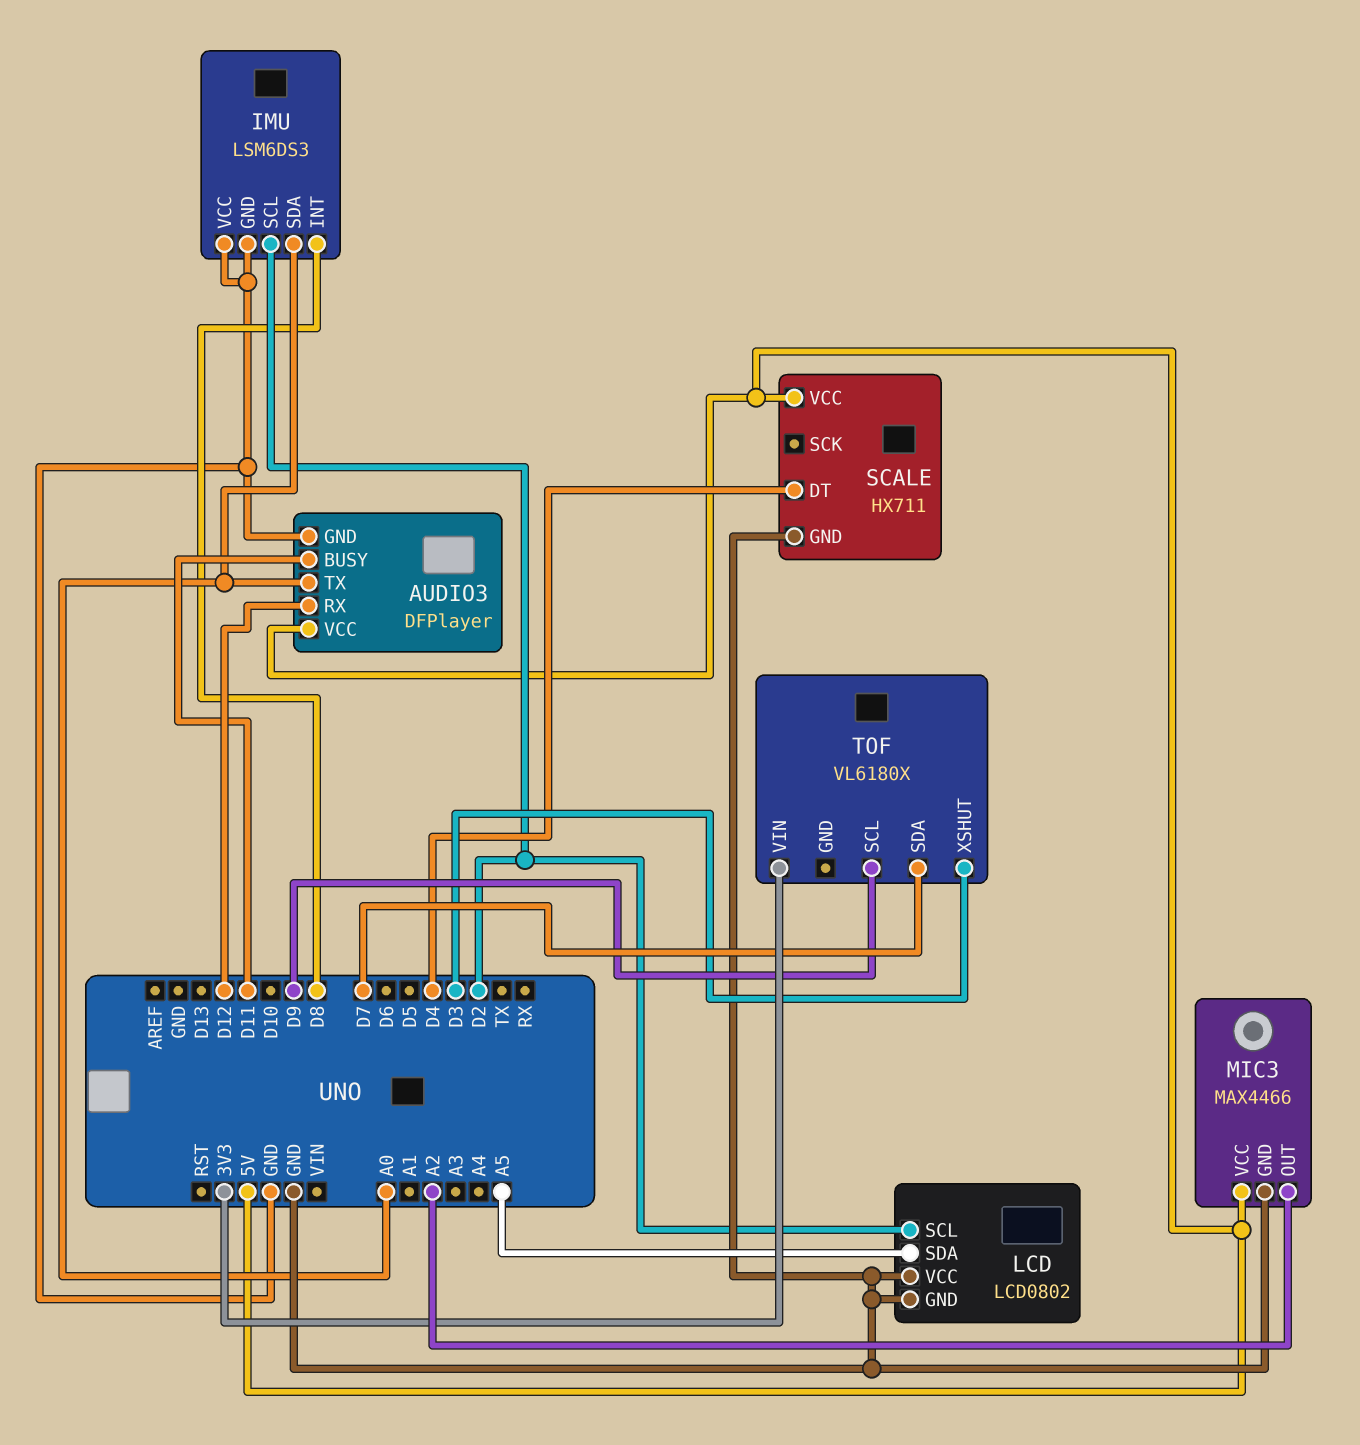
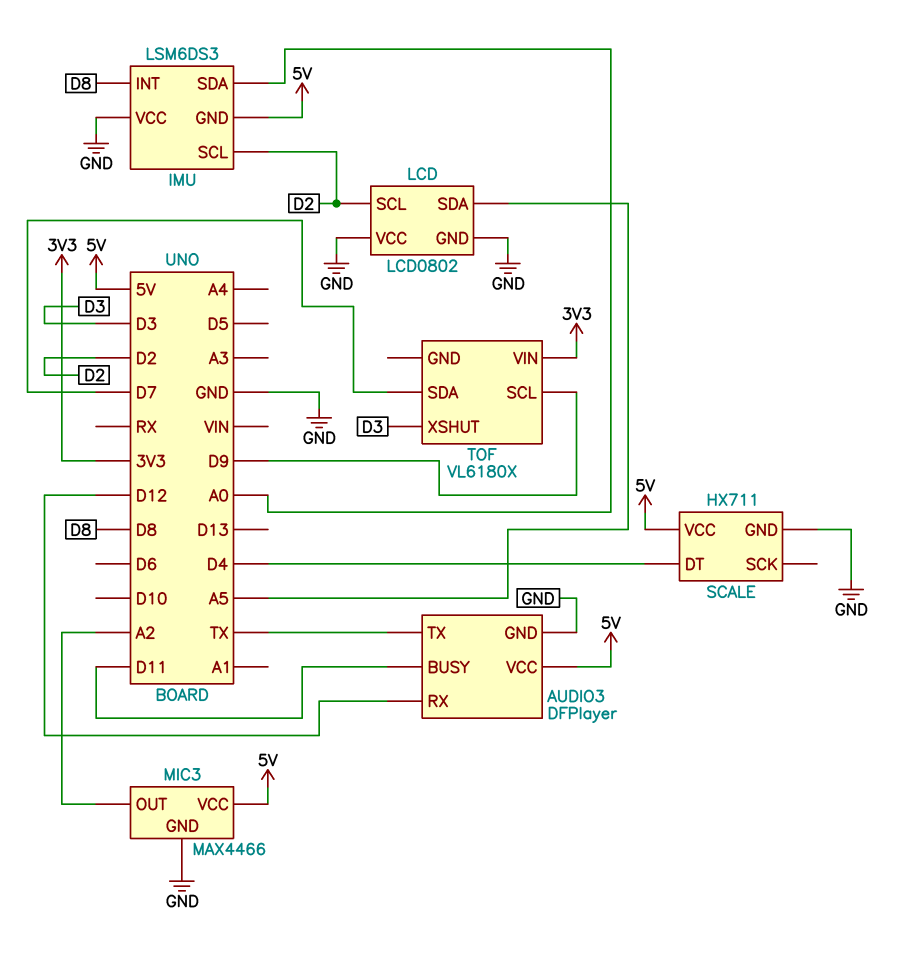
AUDIO3 pin TX: A0 -> TX
IMU pin GND: GND -> 5V

